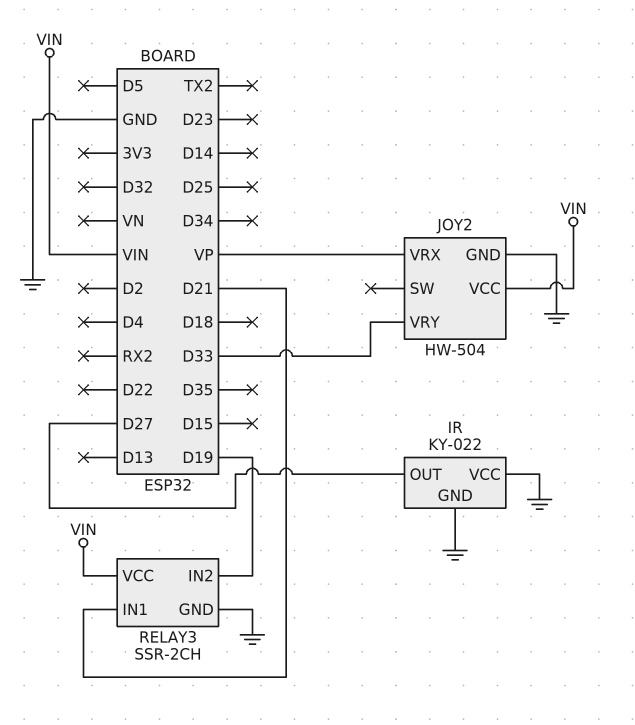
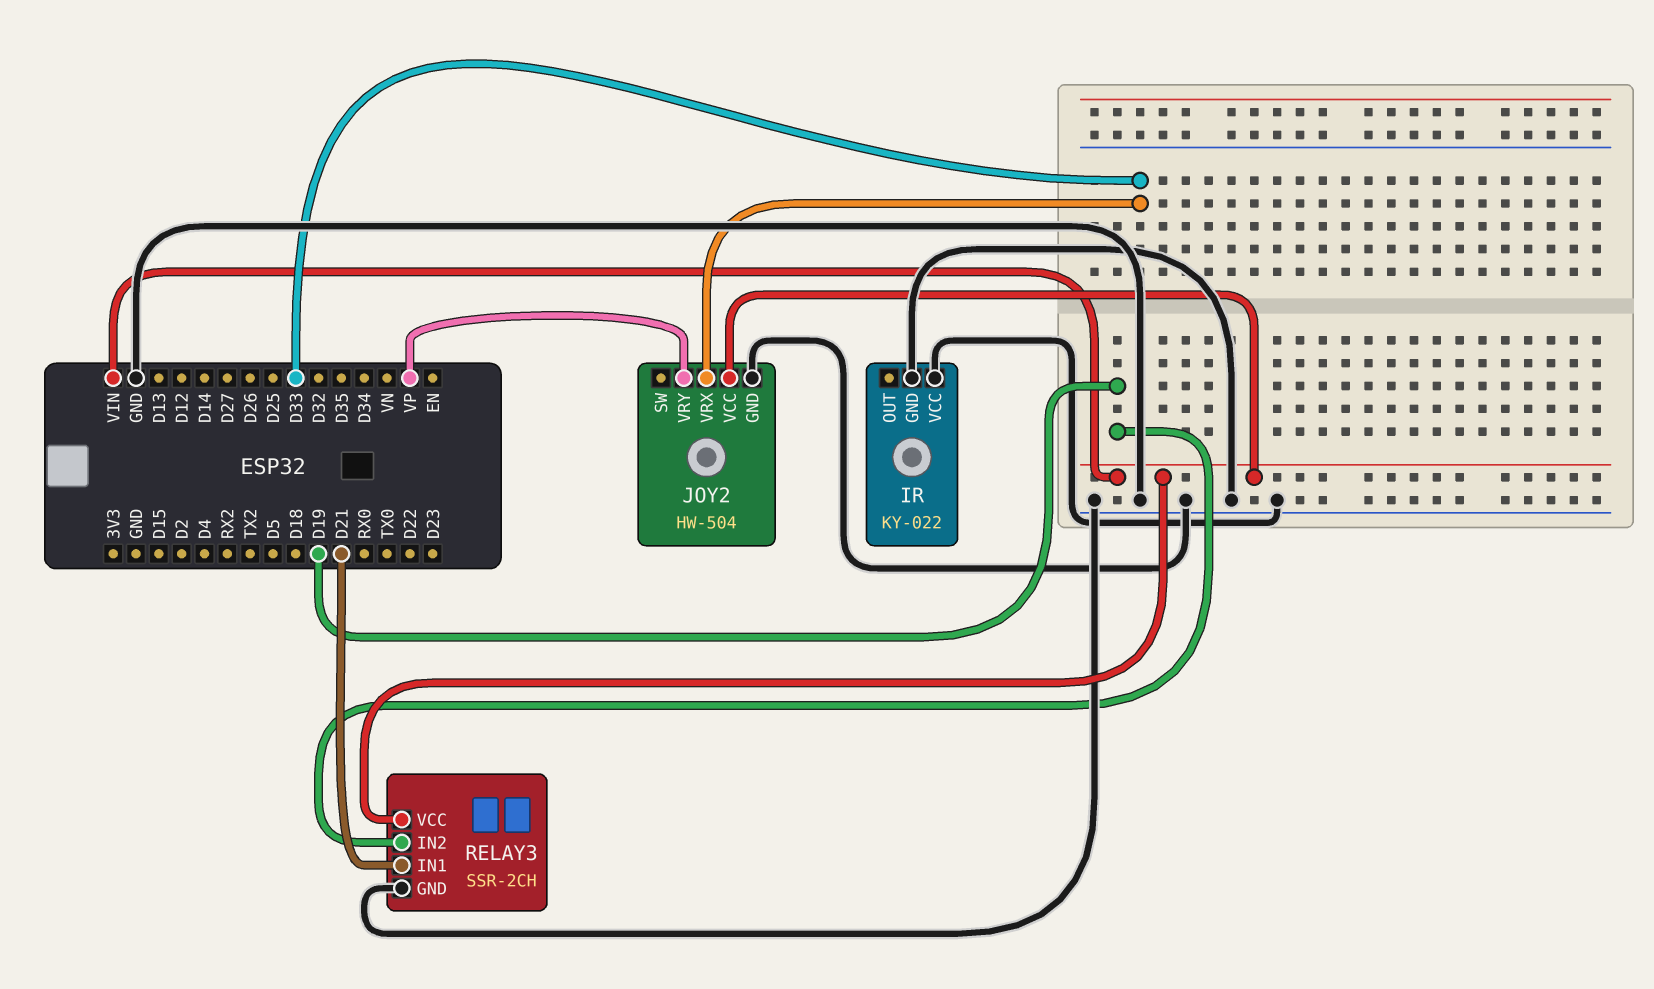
IR pin OUT: D27 -> none
JOY2 pin VRX: VP -> D33
JOY2 pin VRY: D33 -> VP

